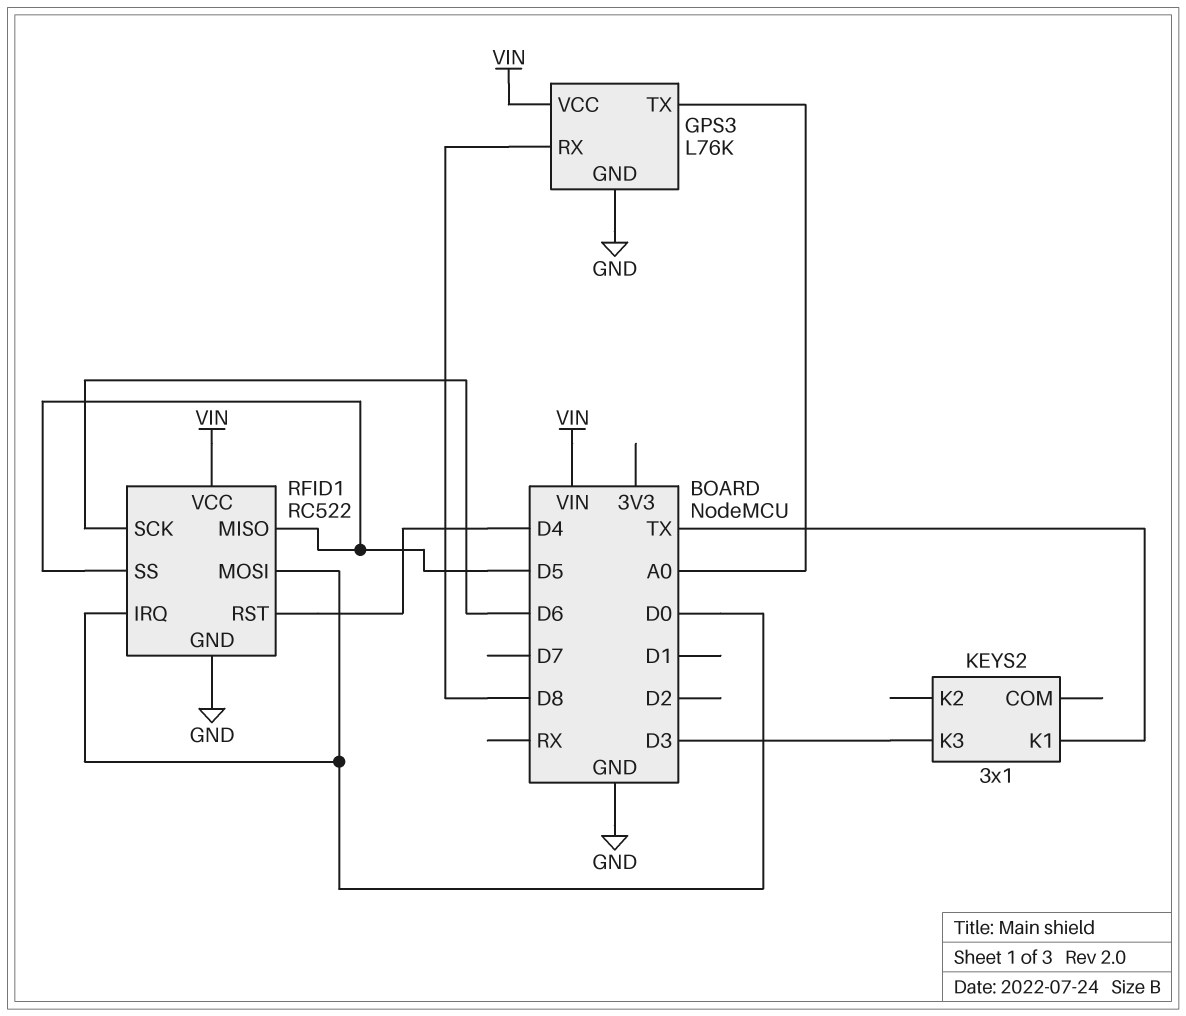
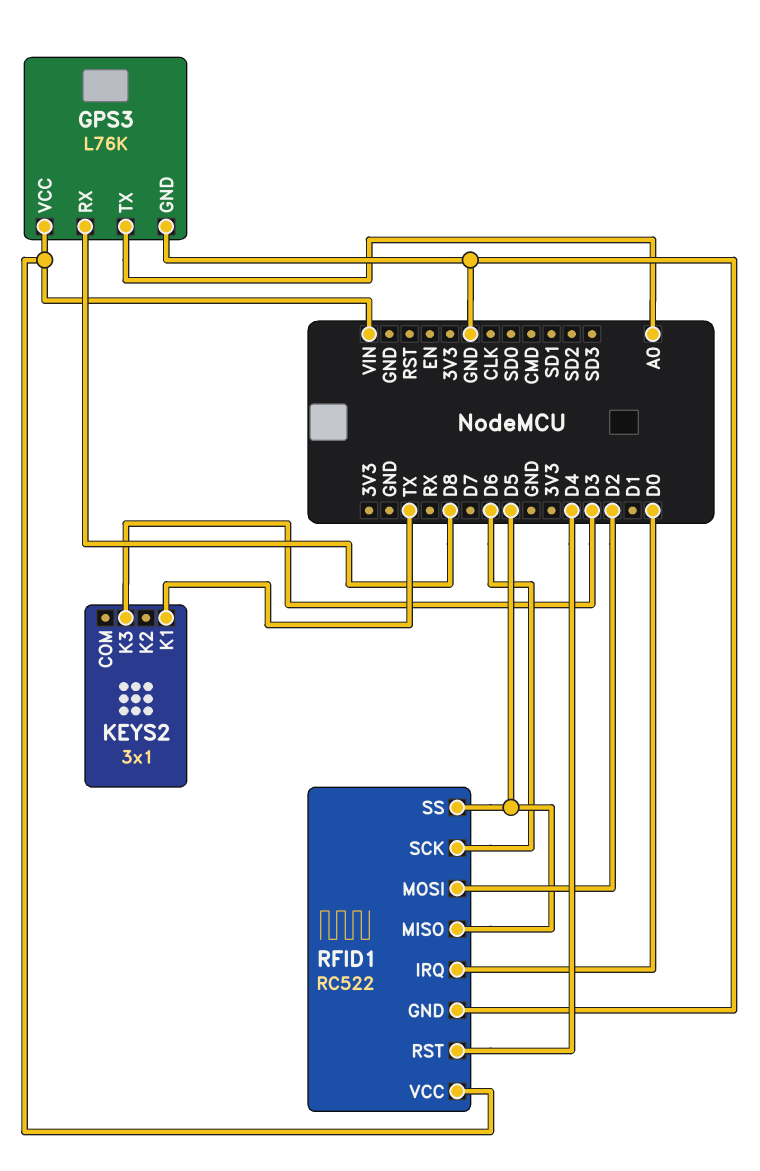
RFID1 pin MOSI: D0 -> D2

